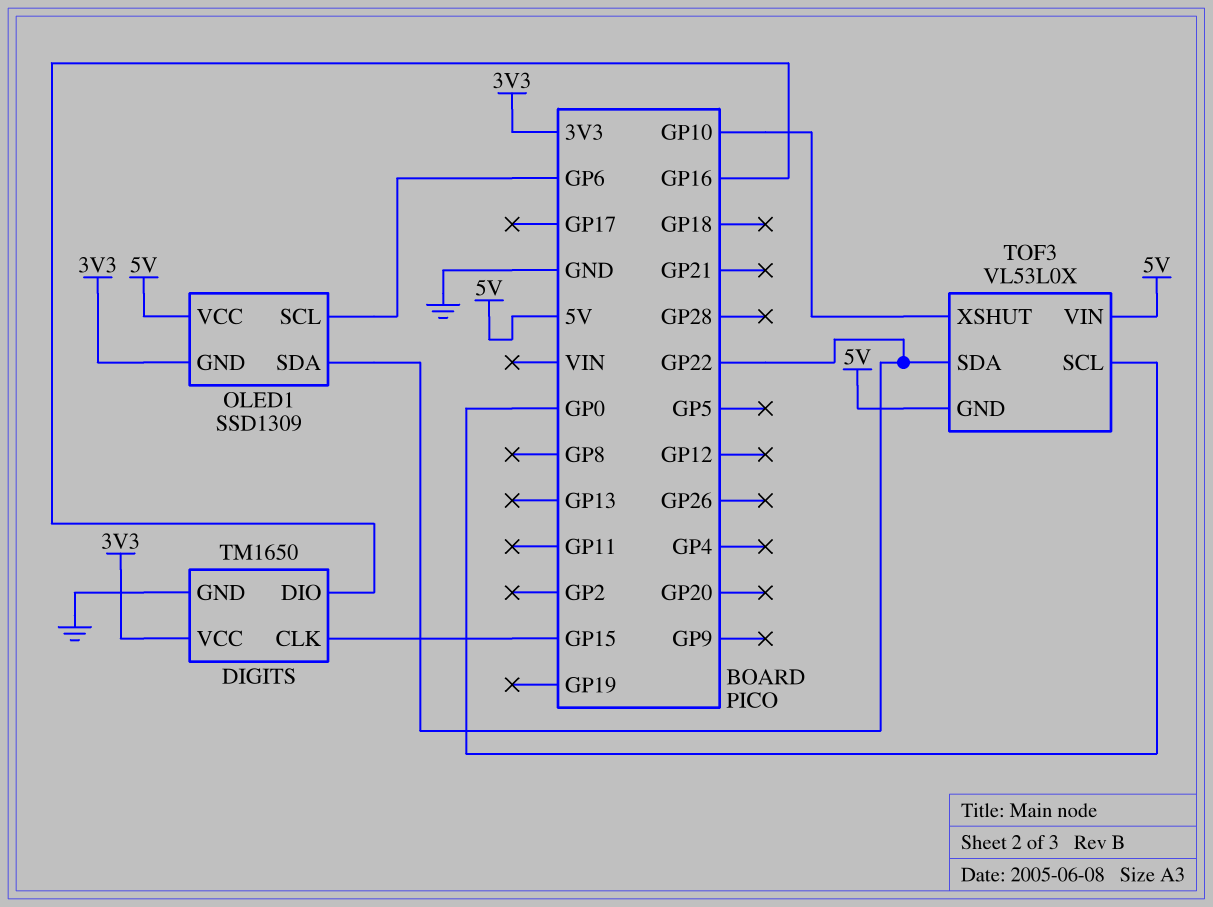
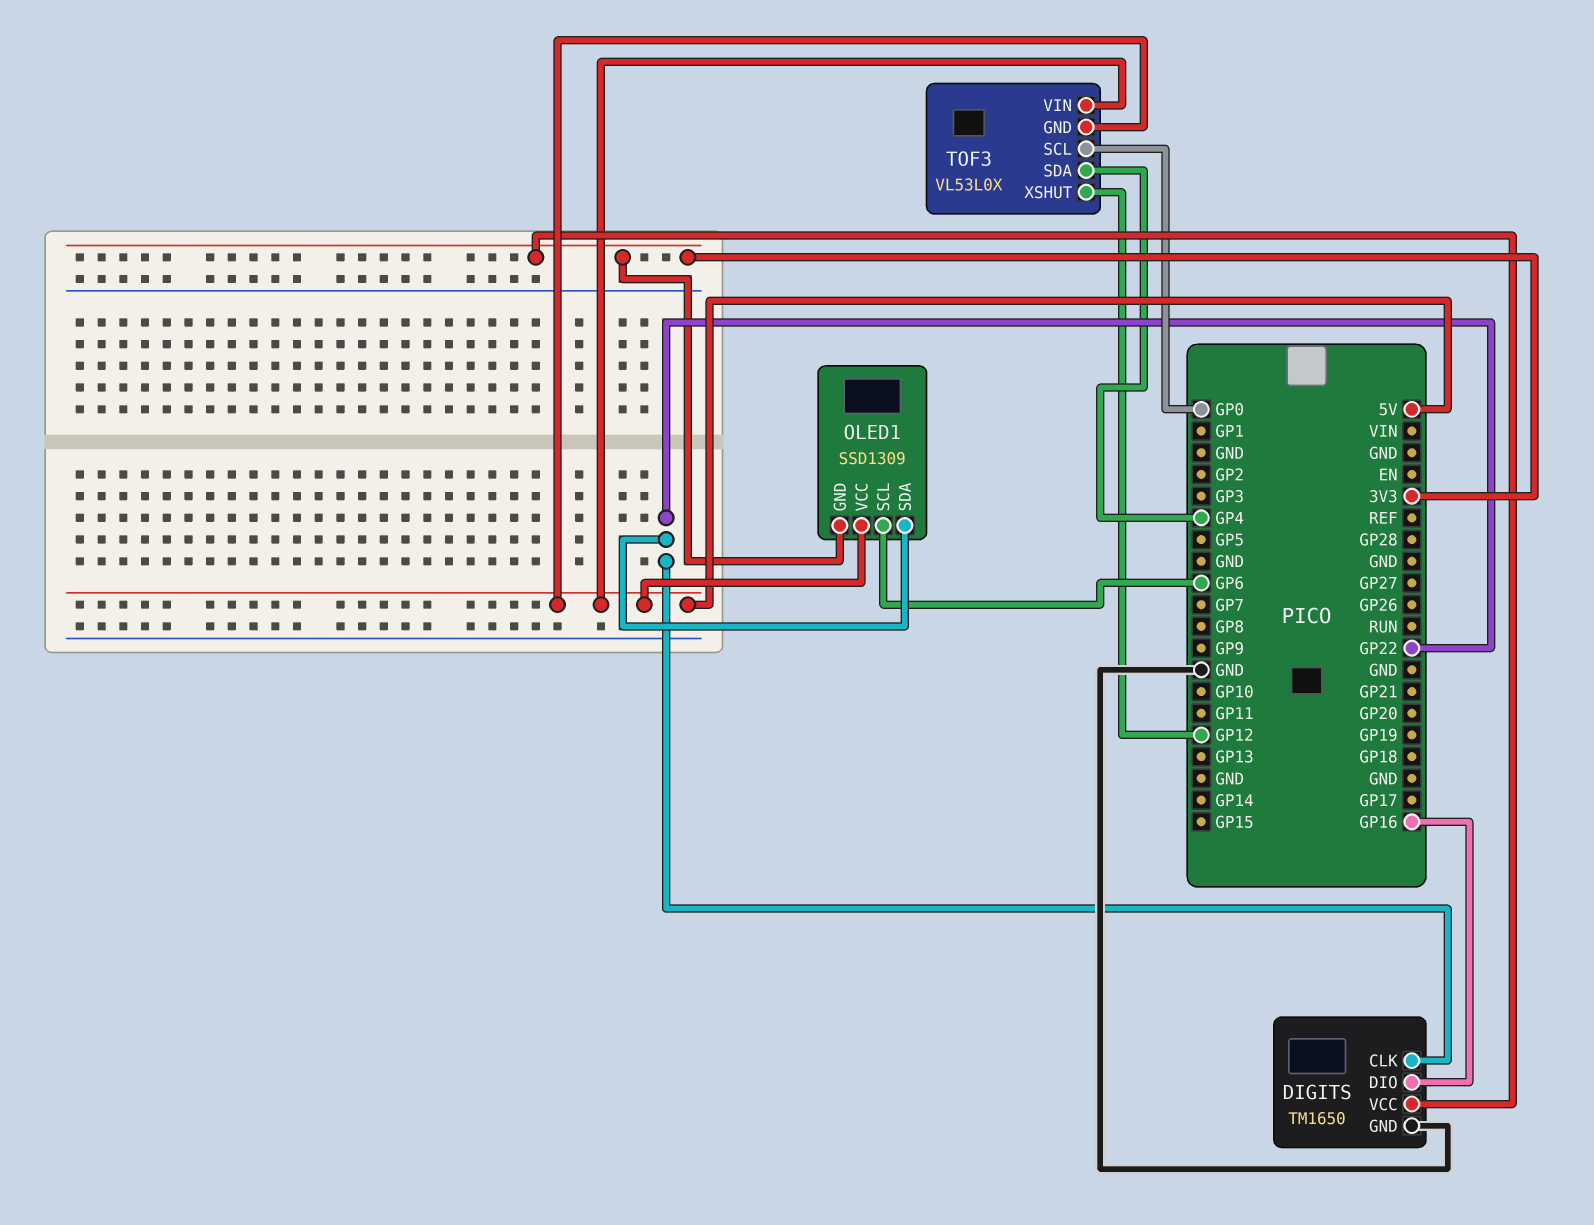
DIGITS pin CLK: GP15 -> GP22
TOF3 pin SDA: GP22 -> GP4
TOF3 pin XSHUT: GP10 -> GP12

